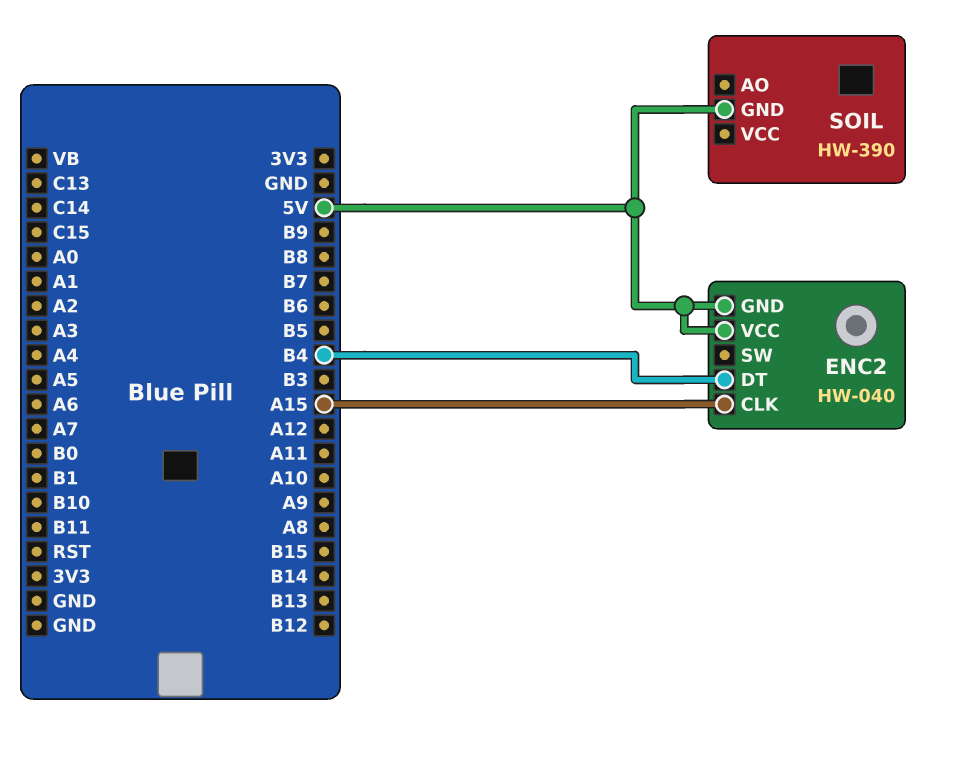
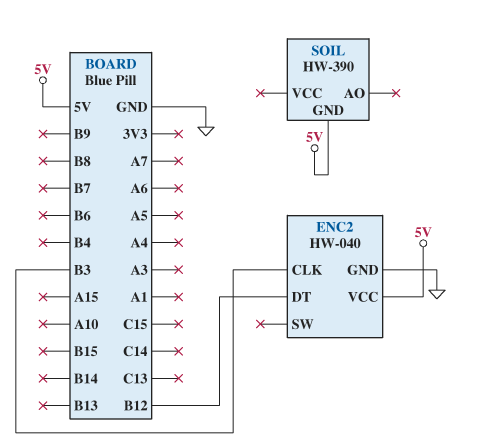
ENC2 pin CLK: A15 -> B3
ENC2 pin DT: B4 -> B12
ENC2 pin GND: 5V -> GND

